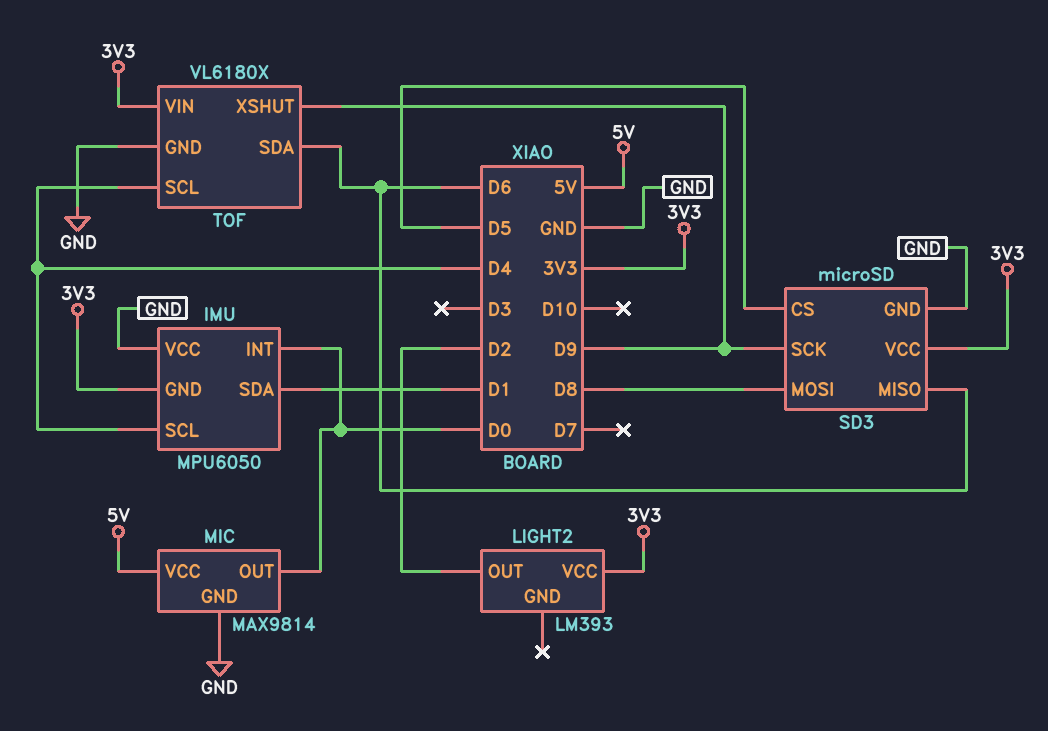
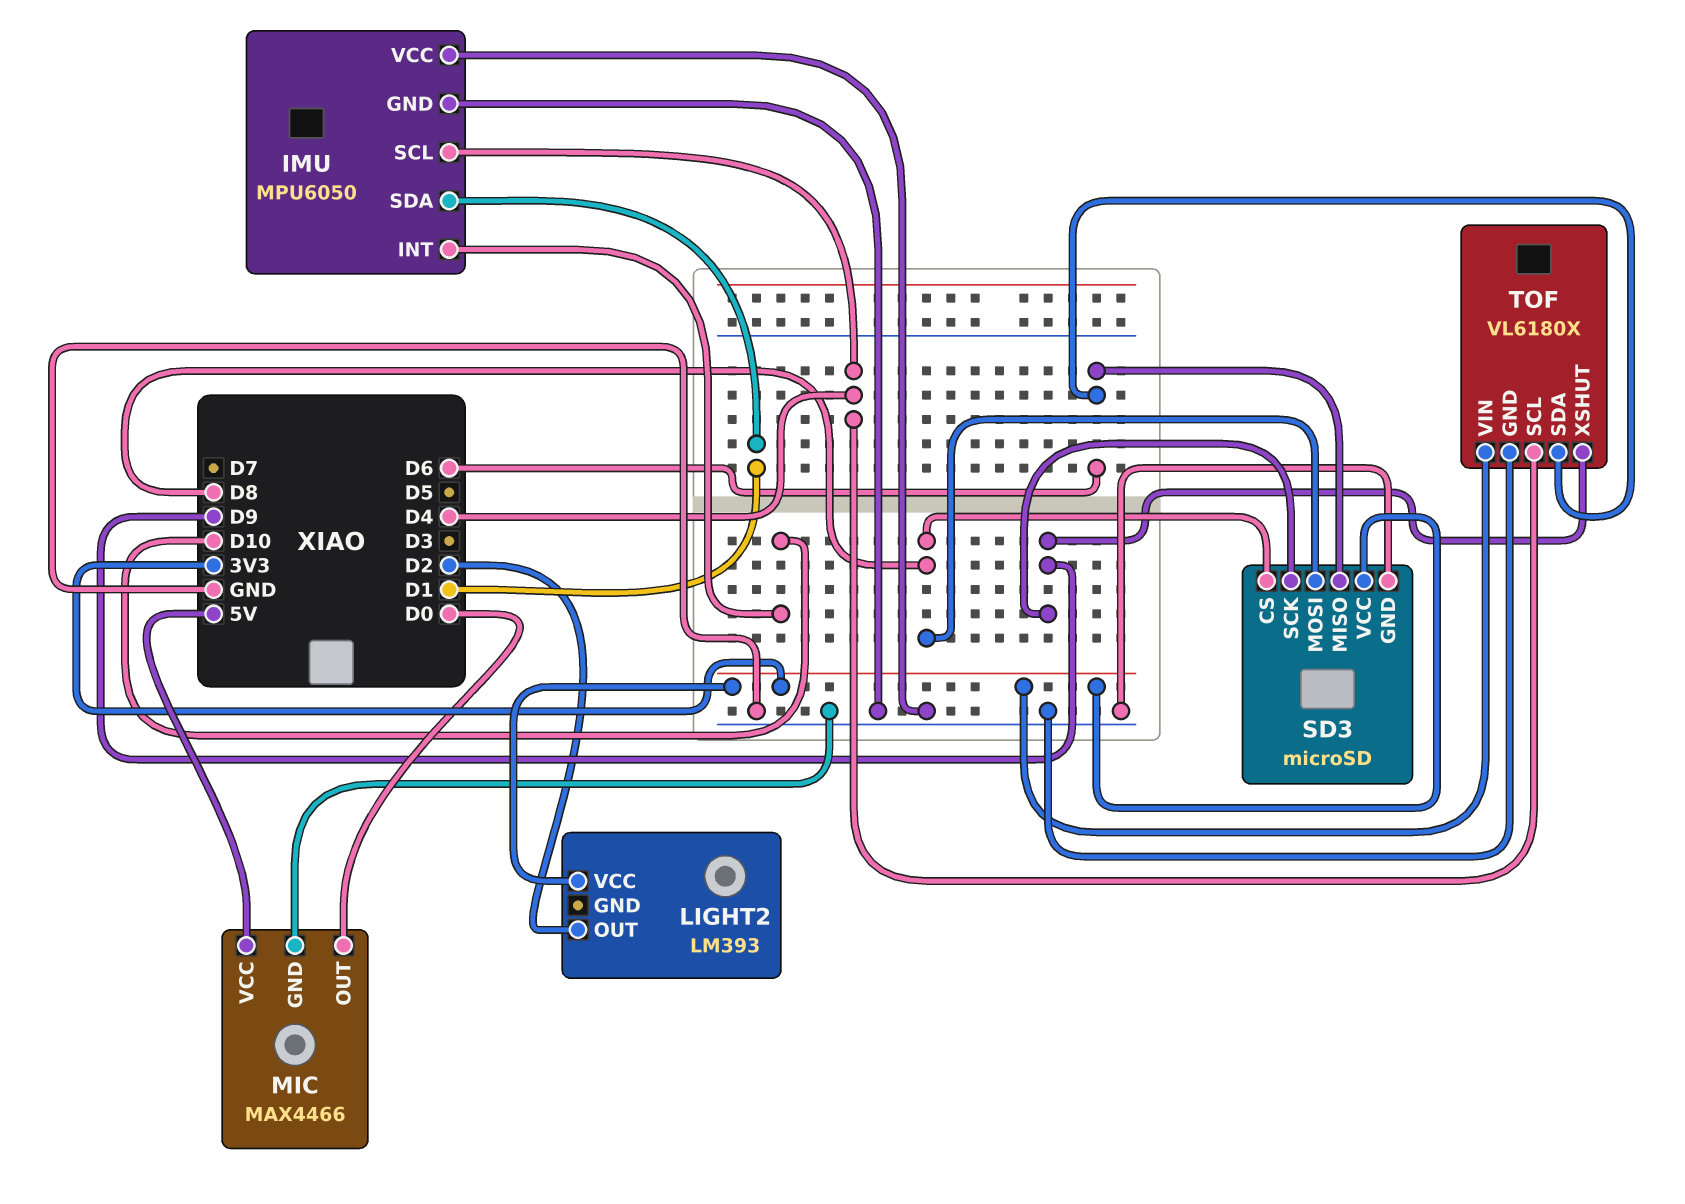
IMU pin GND: 3V3 -> GND
IMU pin INT: D0 -> D10
MIC: MAX9814 -> MAX4466
SD3 pin CS: D5 -> D8

